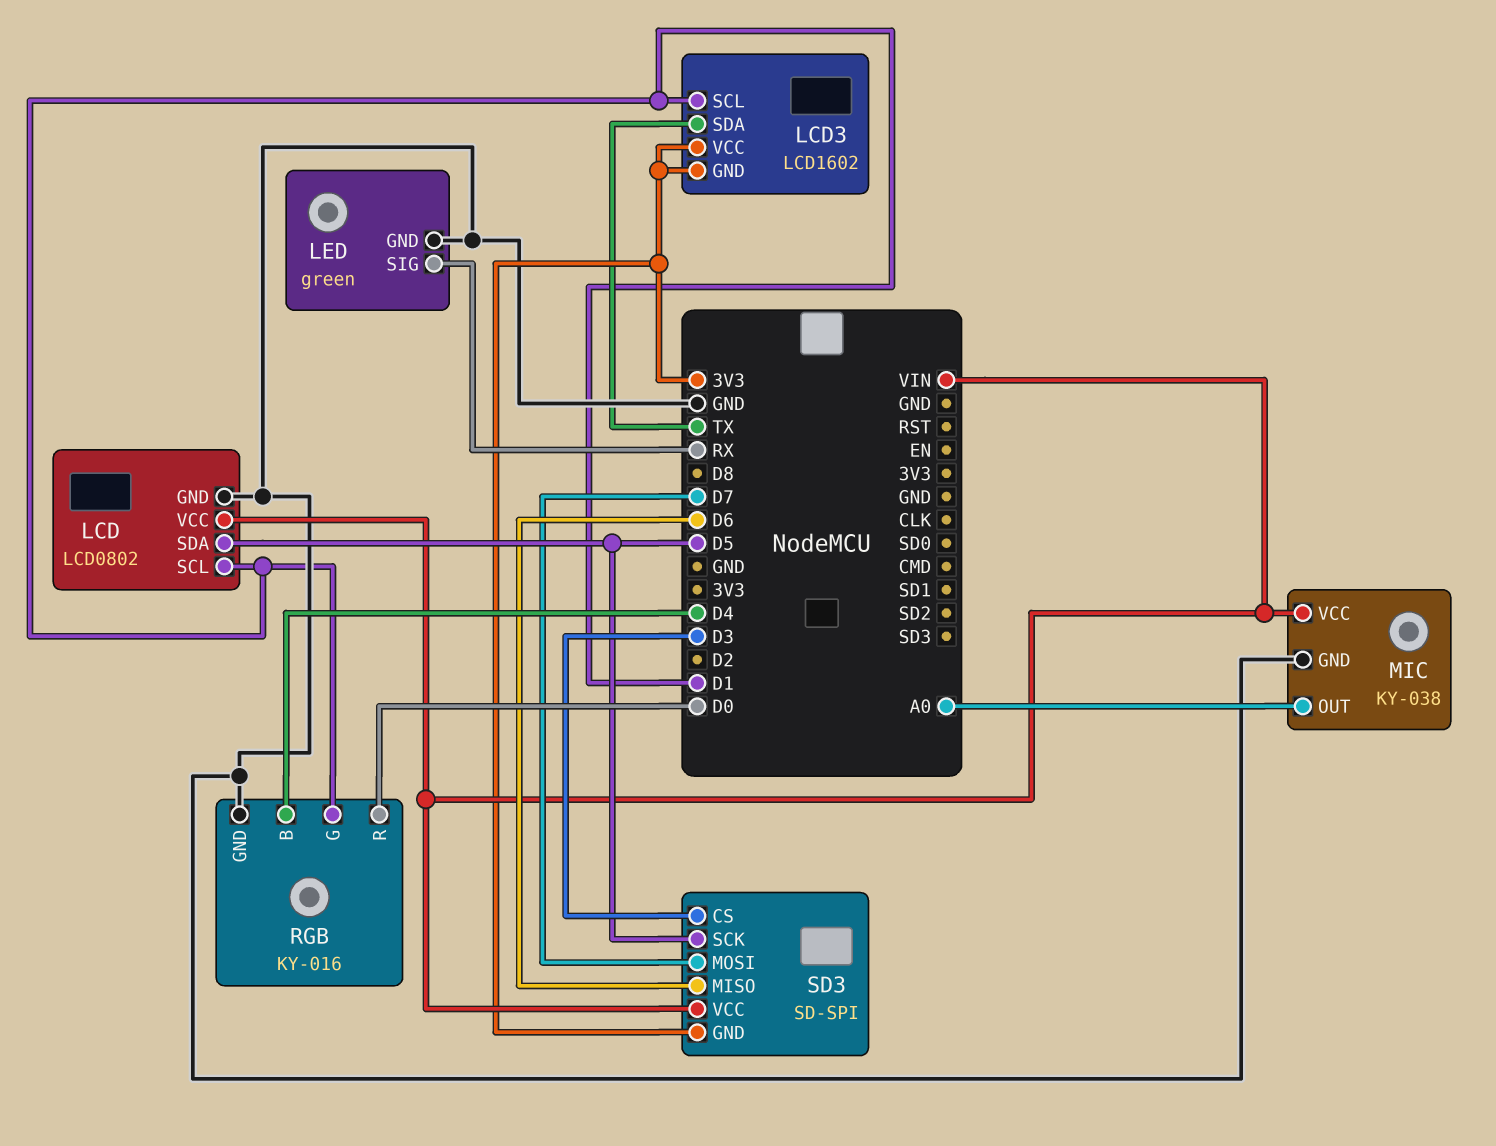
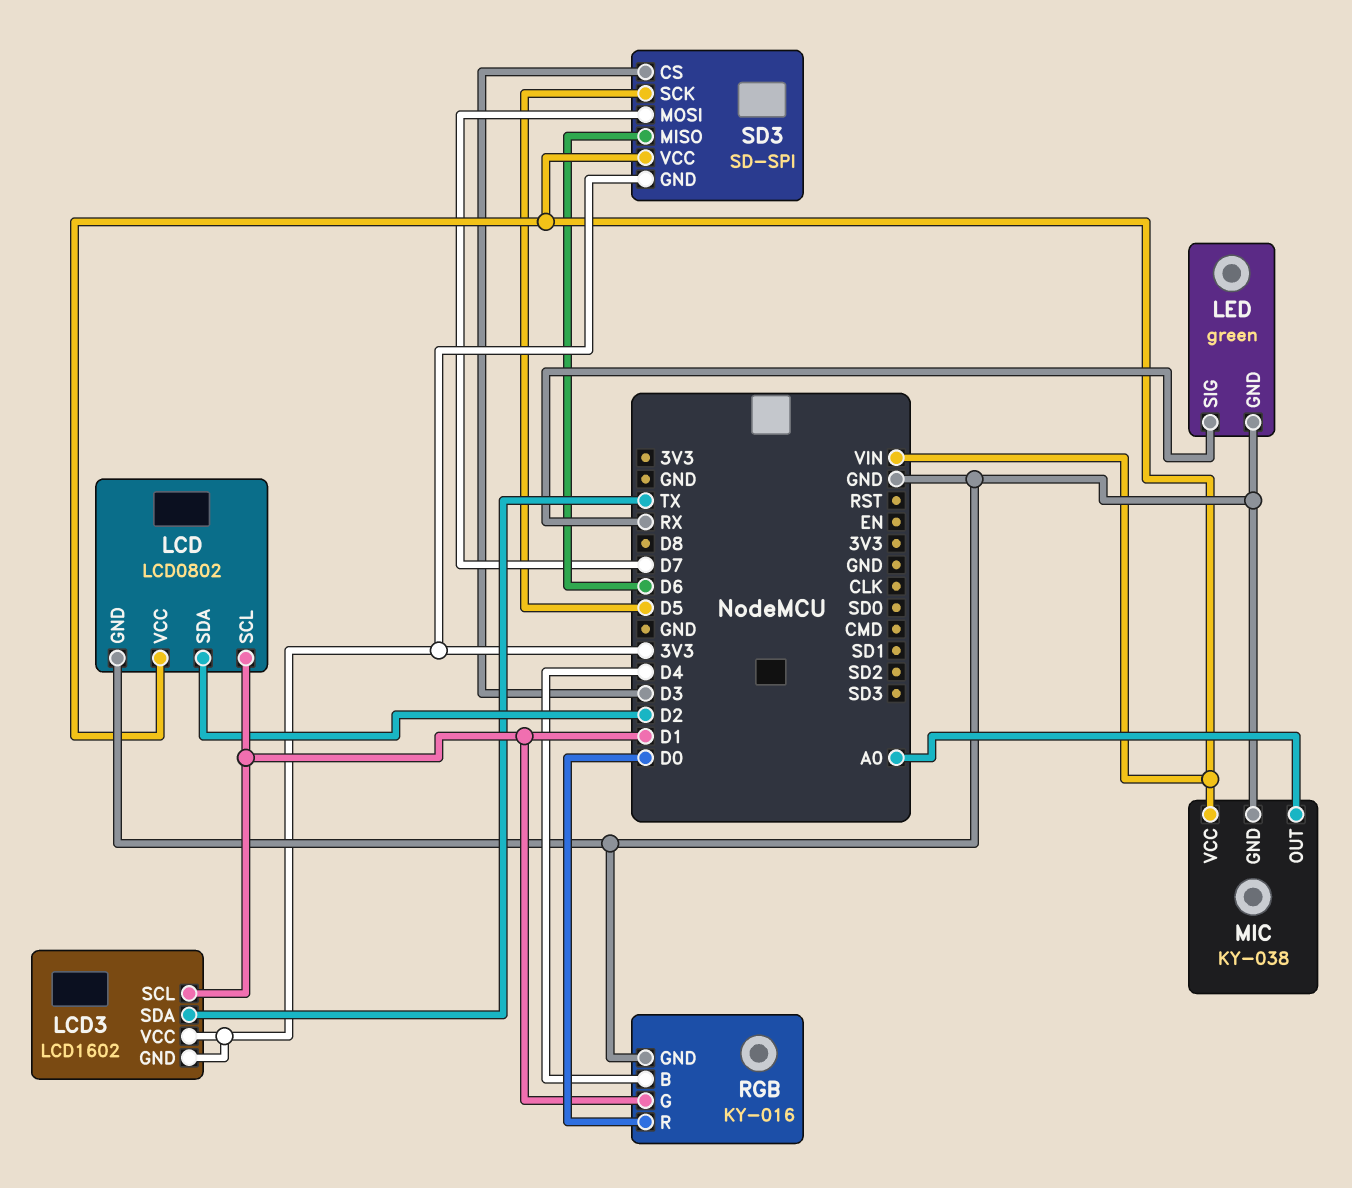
LCD pin SDA: D5 -> D2

